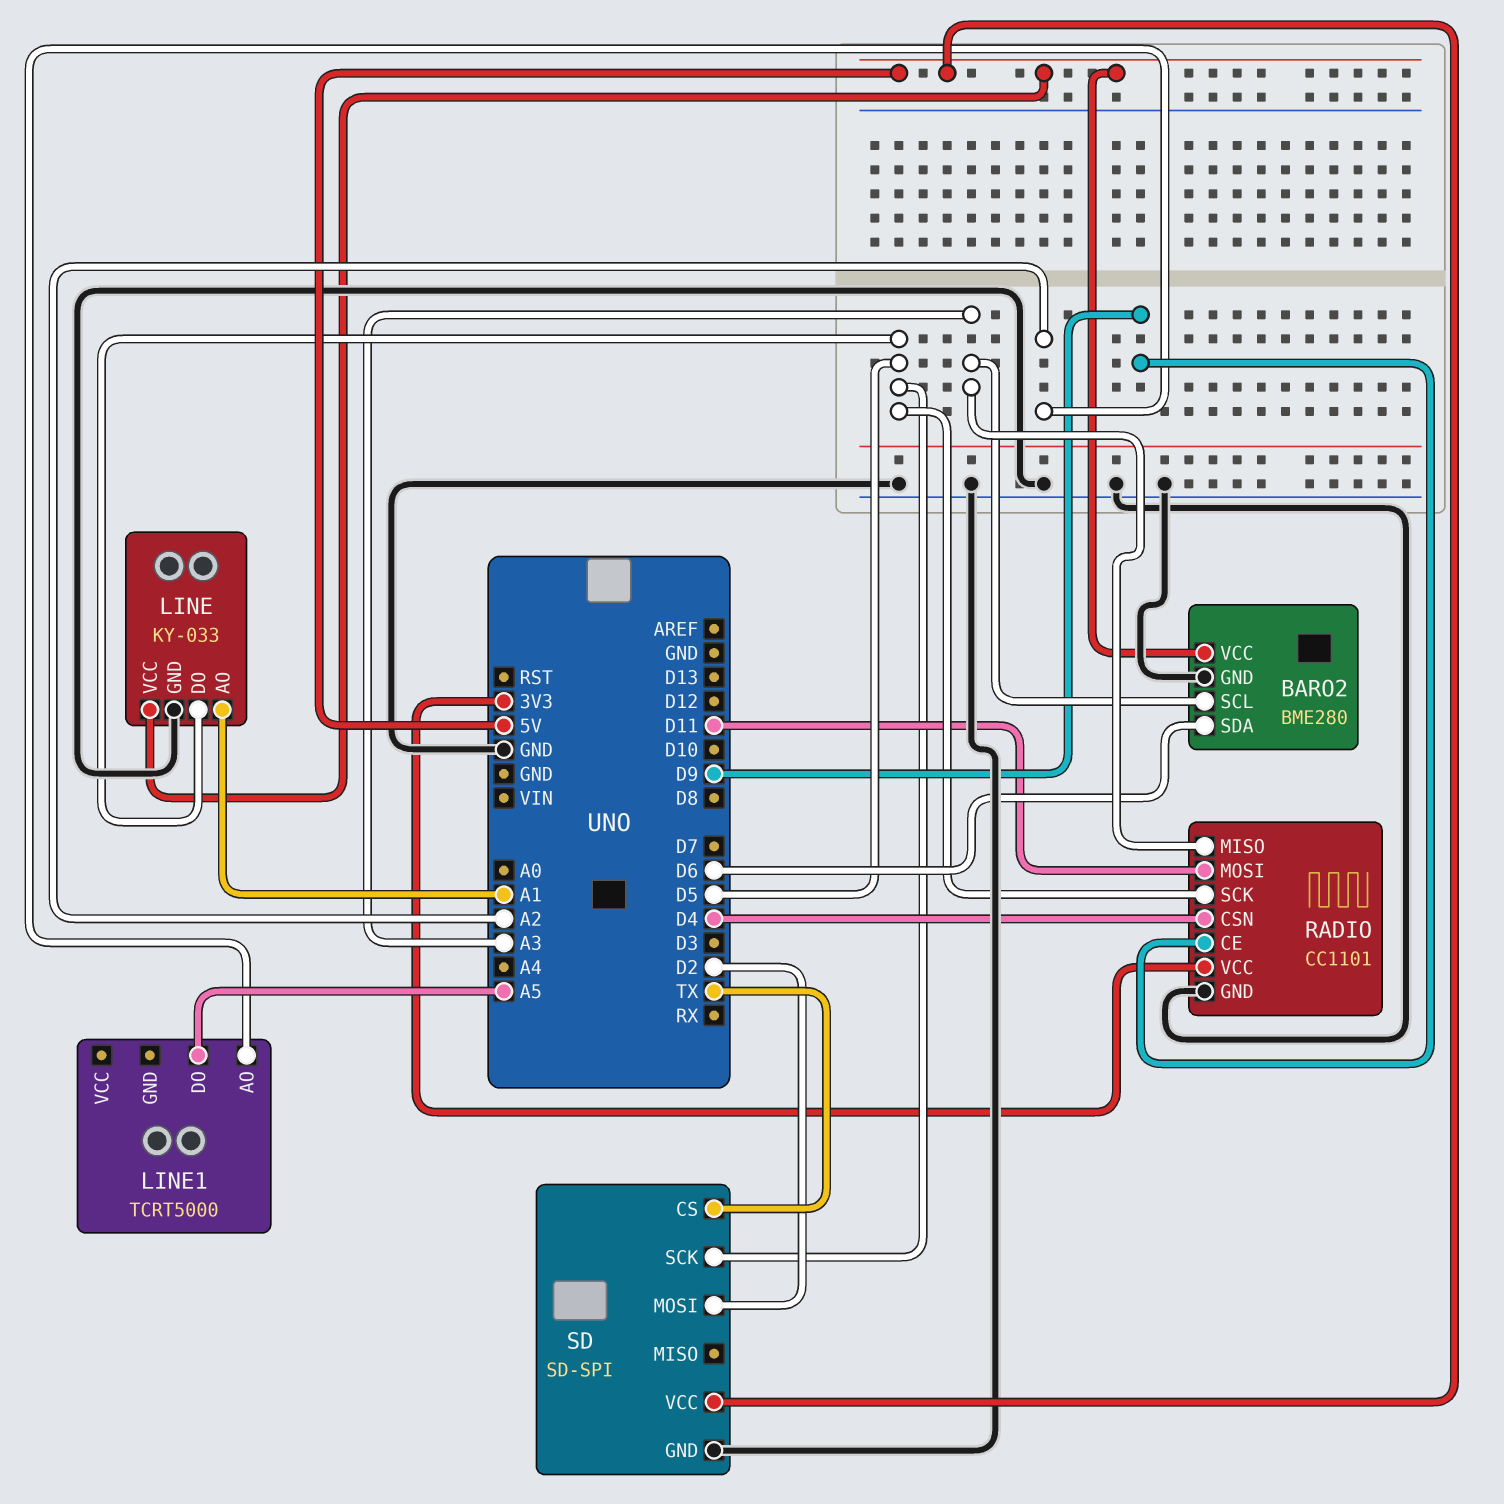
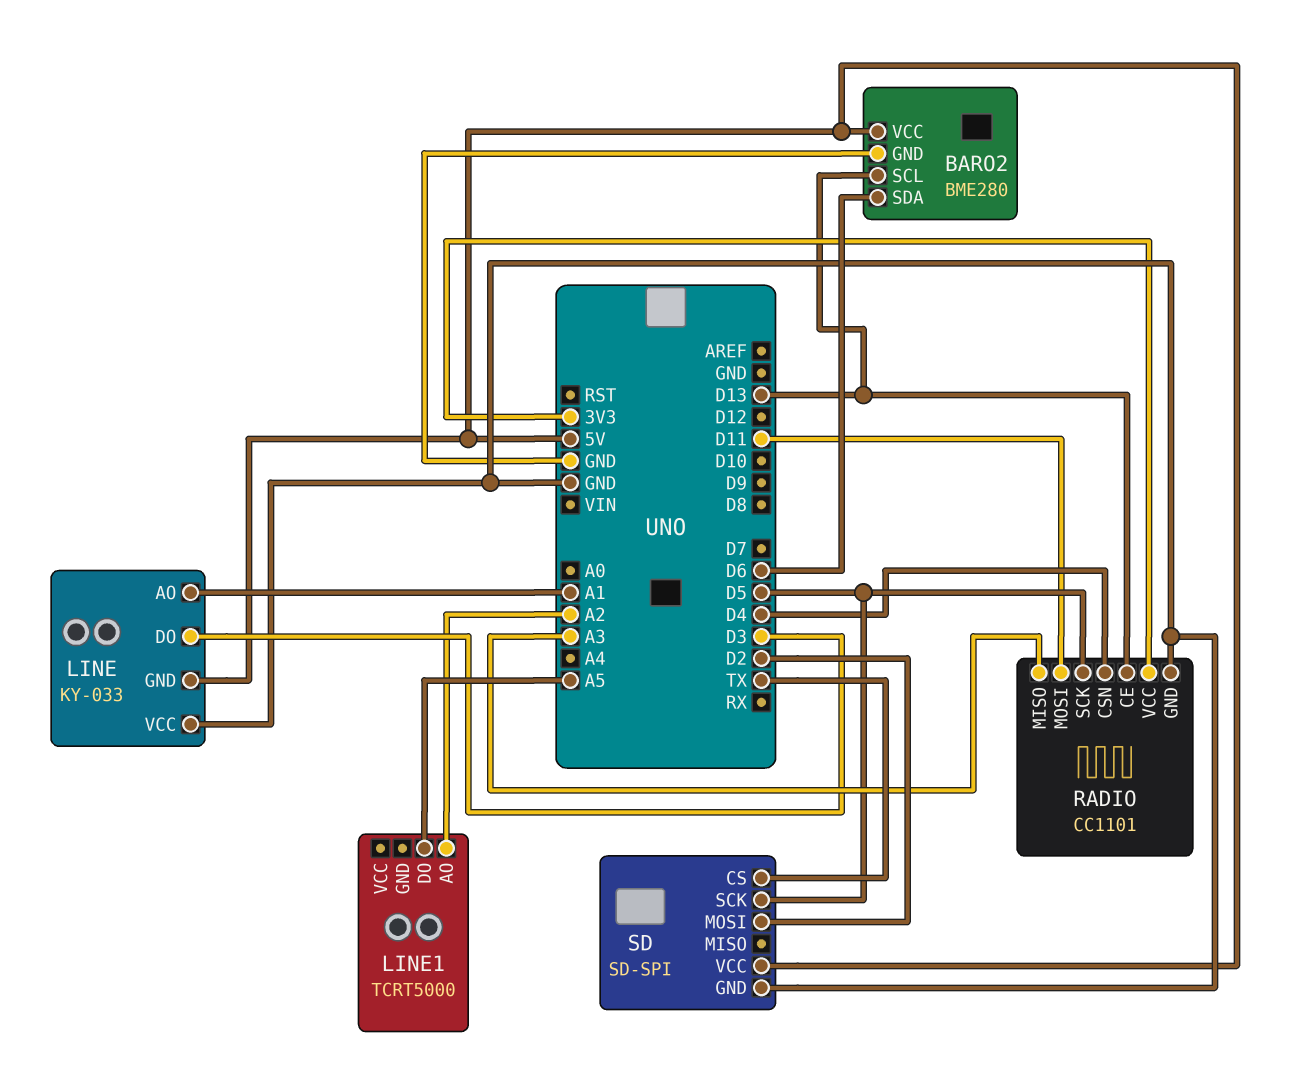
BARO2 pin SCL: A3 -> D13
LINE pin DO: D5 -> D3
LINE pin GND: GND -> 5V
LINE pin VCC: 5V -> GND
RADIO pin CE: D9 -> D13

